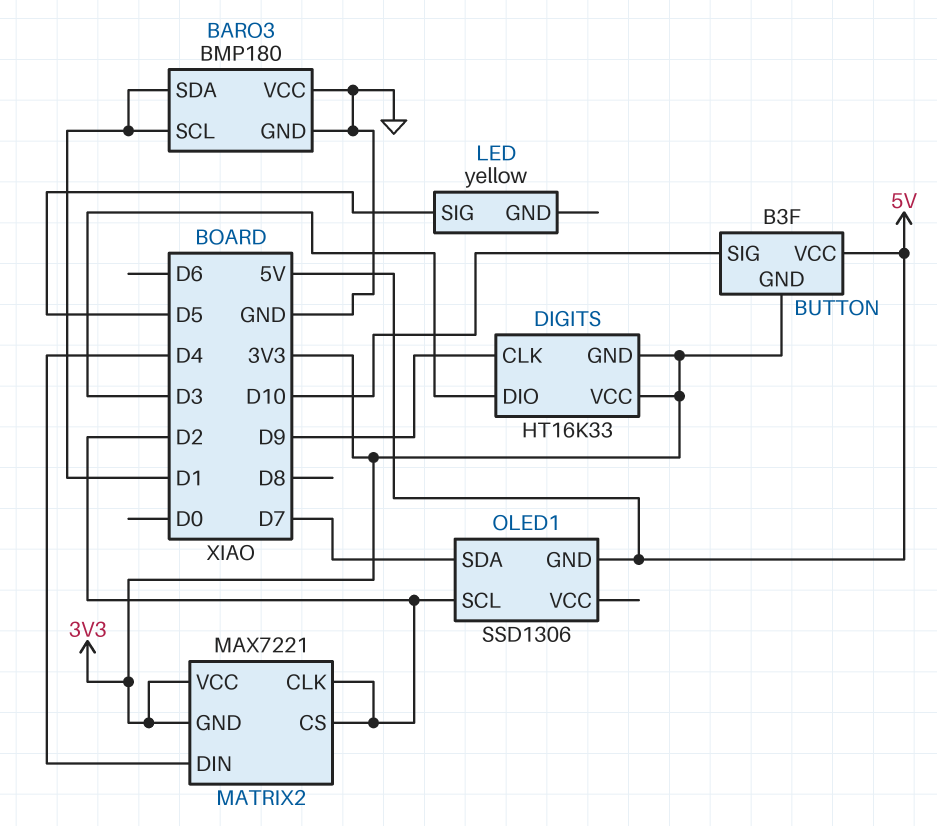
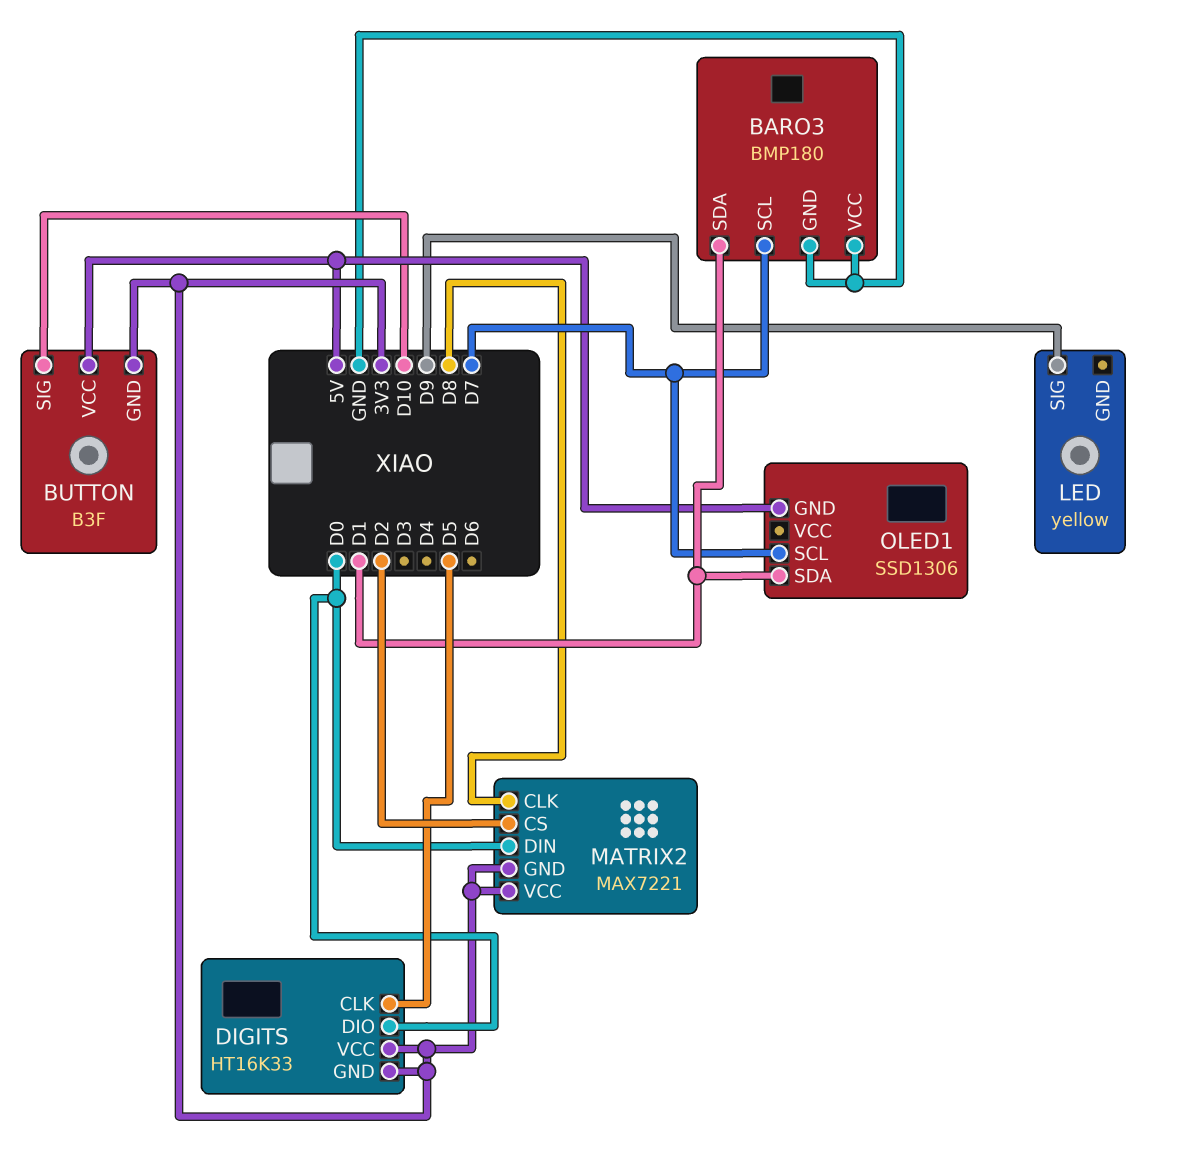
BARO3 pin SCL: D1 -> D7
DIGITS pin CLK: D9 -> D5
DIGITS pin DIO: D3 -> D0
LED pin SIG: D5 -> D9
MATRIX2 pin CLK: D2 -> D8
MATRIX2 pin DIN: D4 -> D0
OLED1 pin SCL: D2 -> D7
OLED1 pin SDA: D7 -> D1

